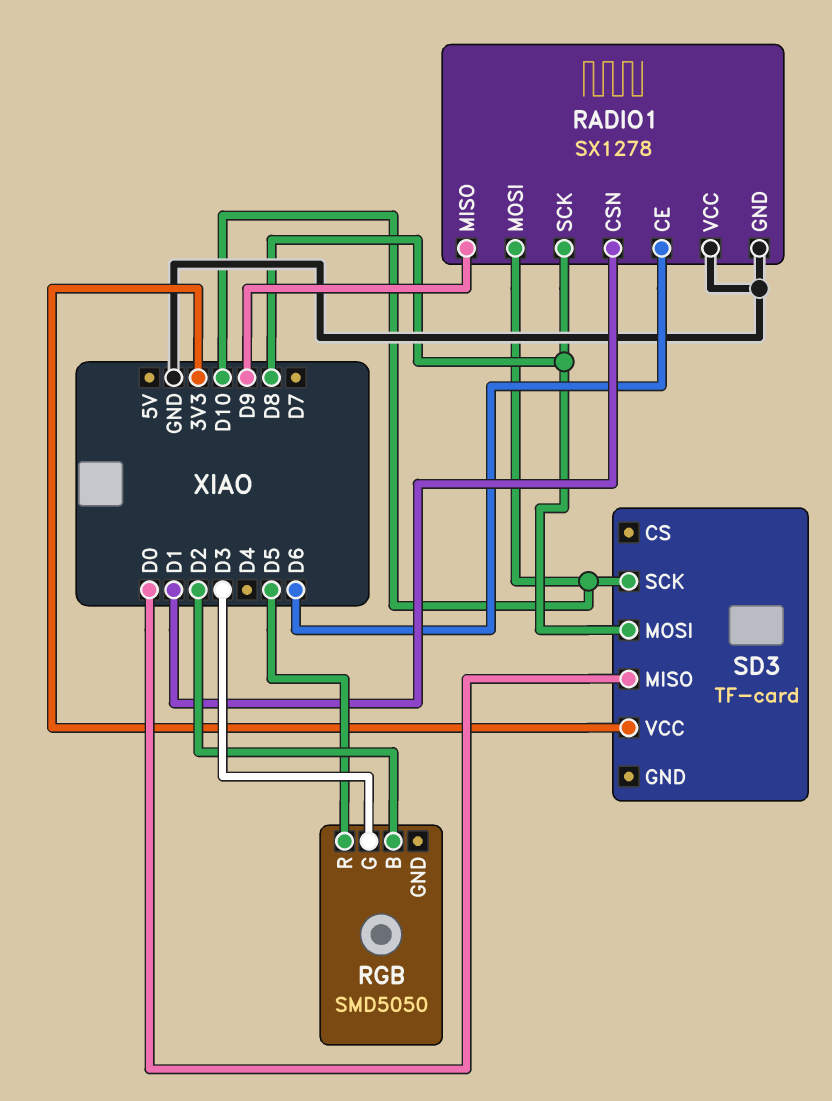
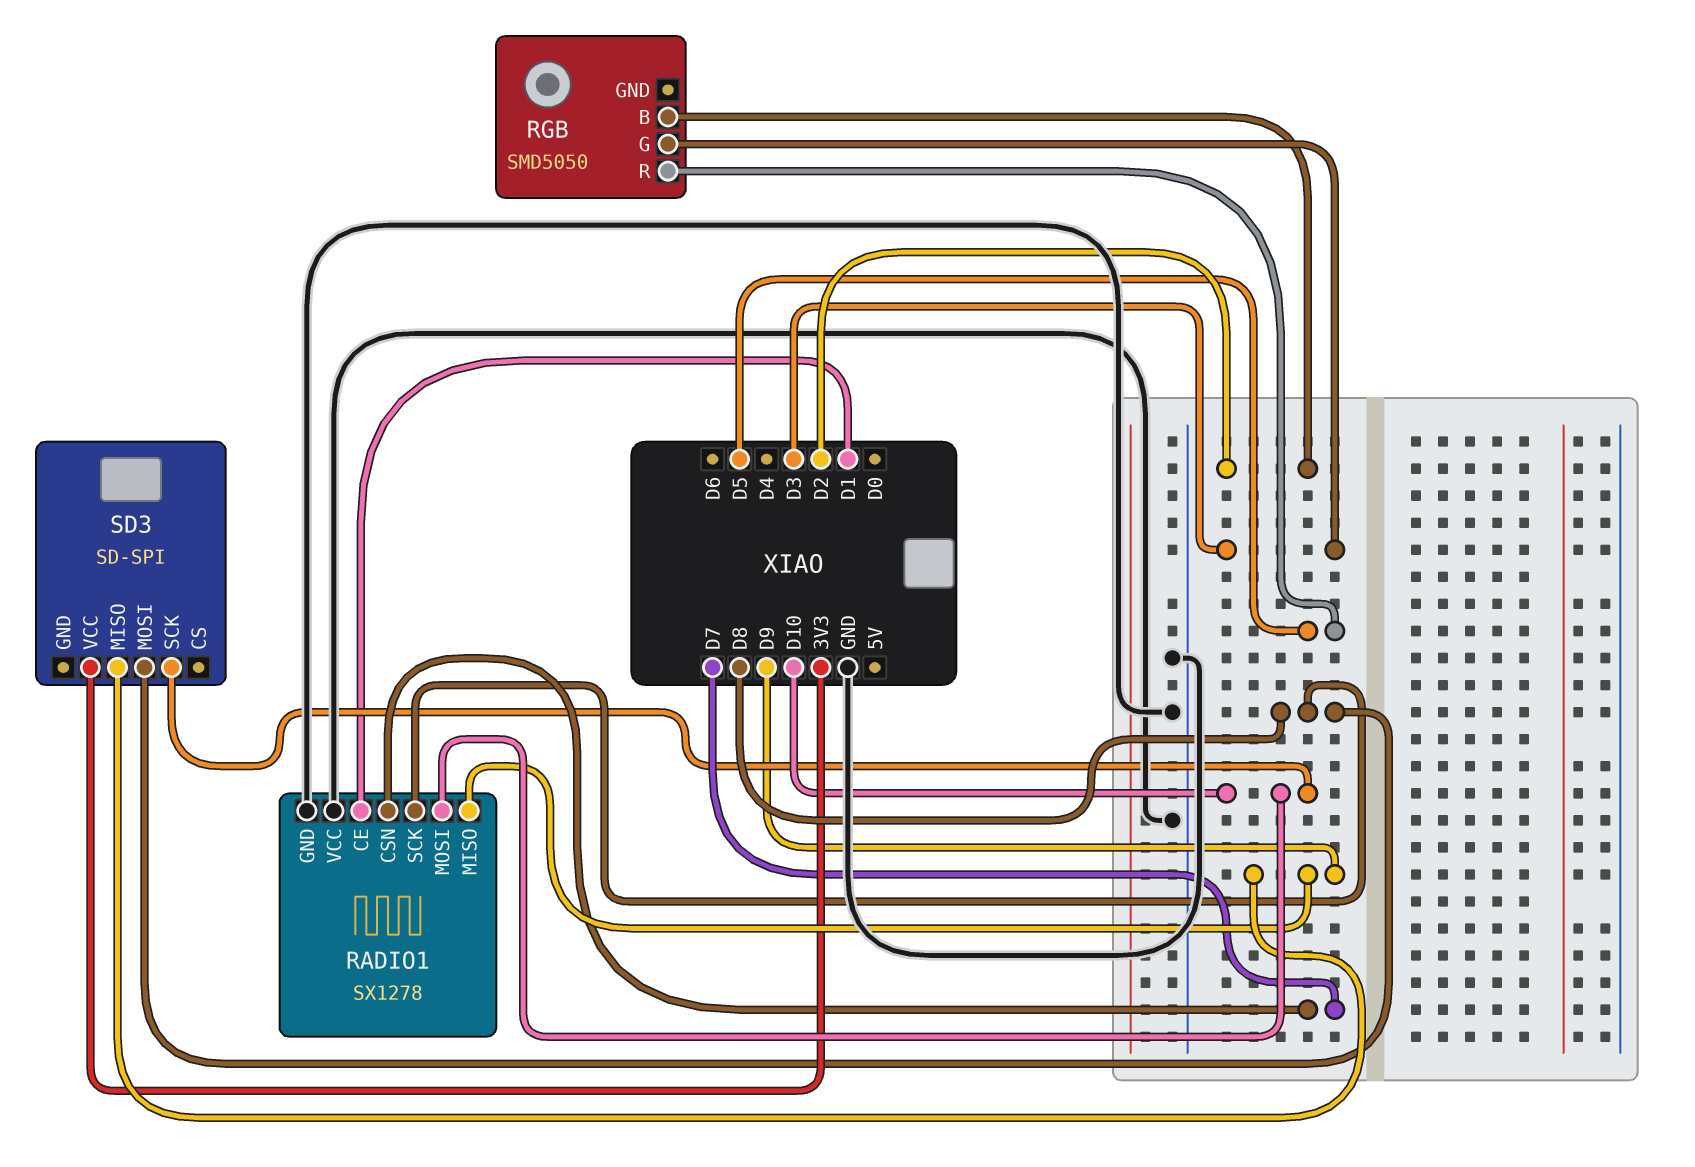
RADIO1 pin CE: D6 -> D1
RADIO1 pin CSN: D1 -> D7
SD3: TF-card -> SD-SPI
SD3 pin MISO: D0 -> D9

